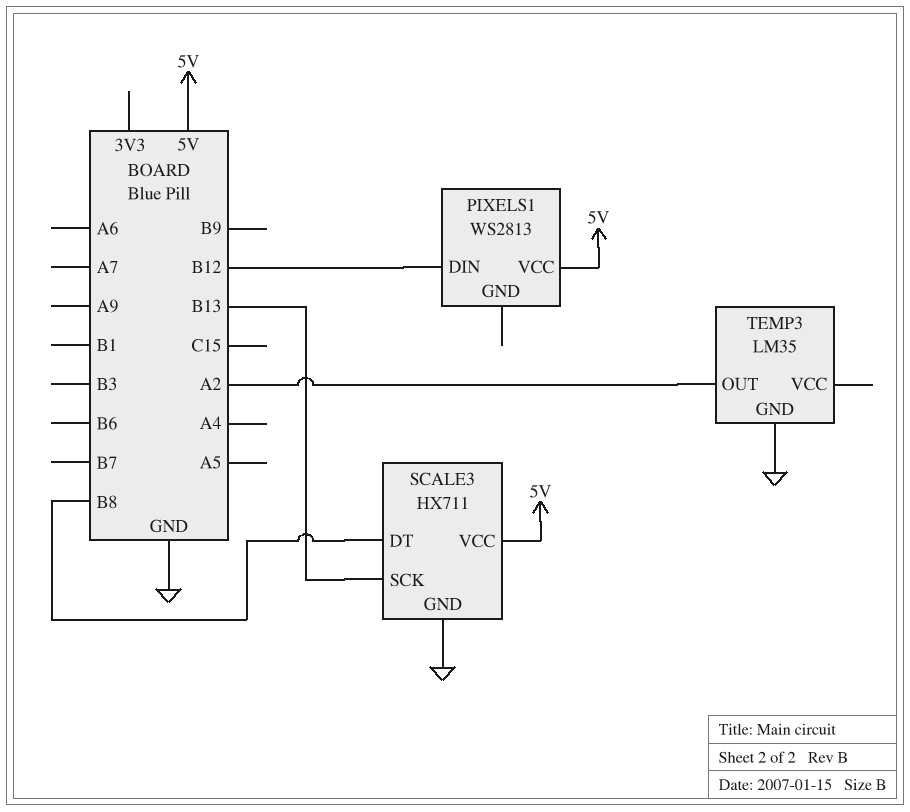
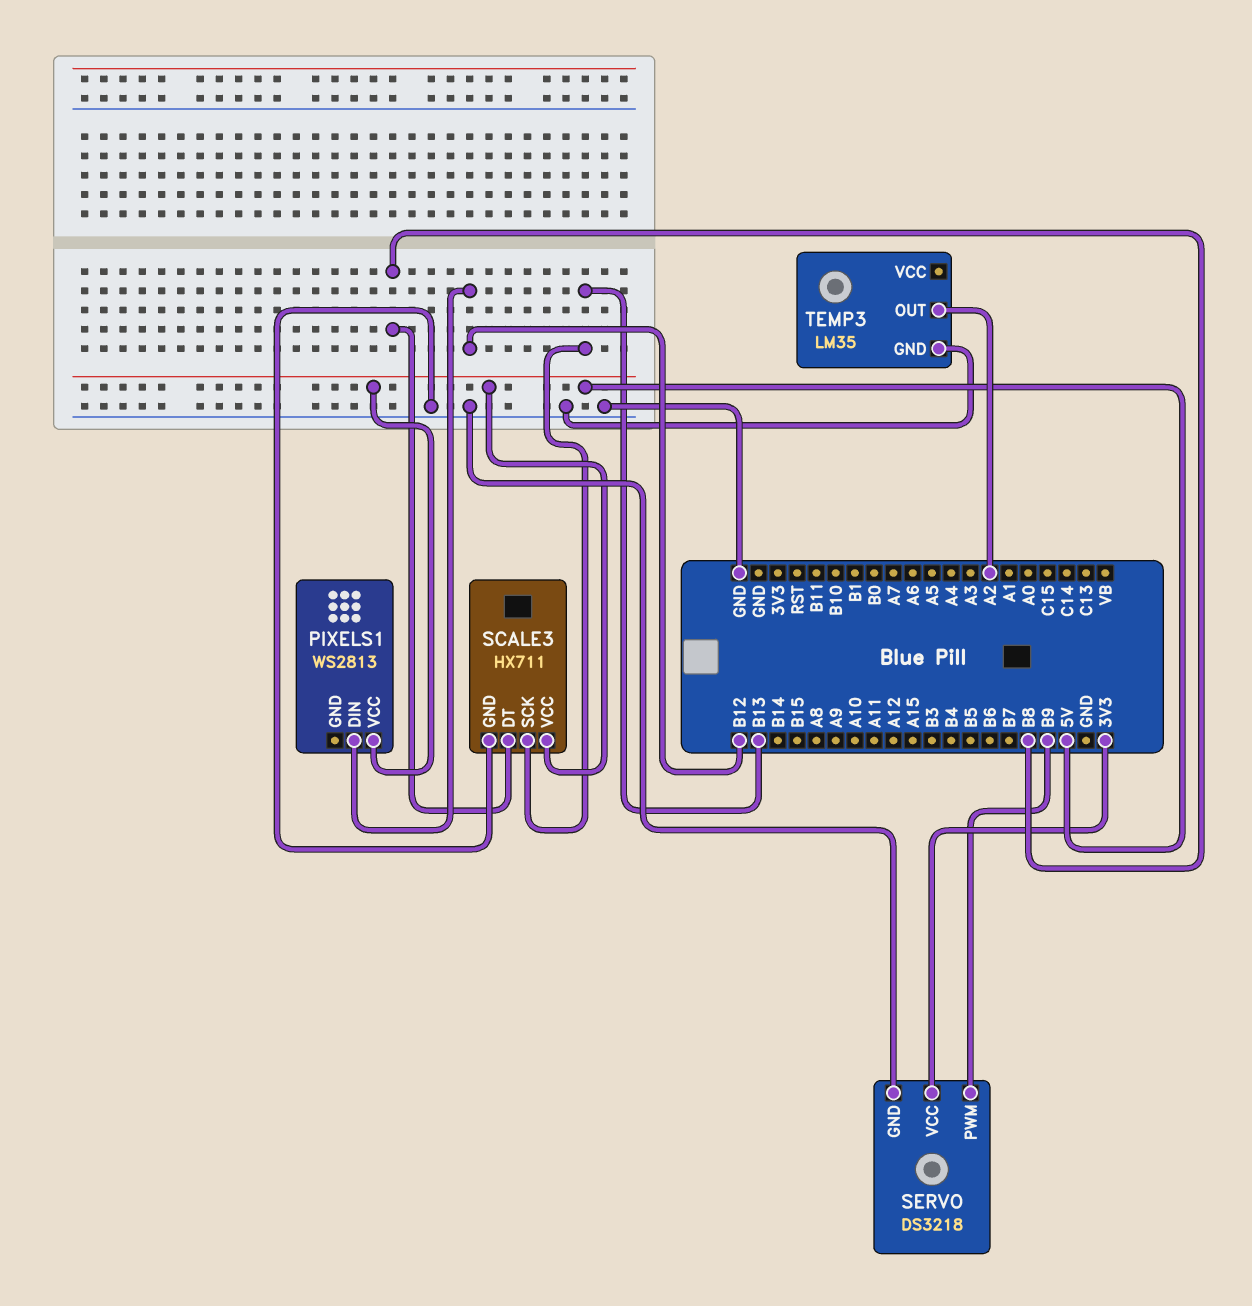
SERVO: none -> DS3218
SERVO pin GND: none -> GND
SERVO pin PWM: none -> B9
SERVO pin VCC: none -> 3V3

